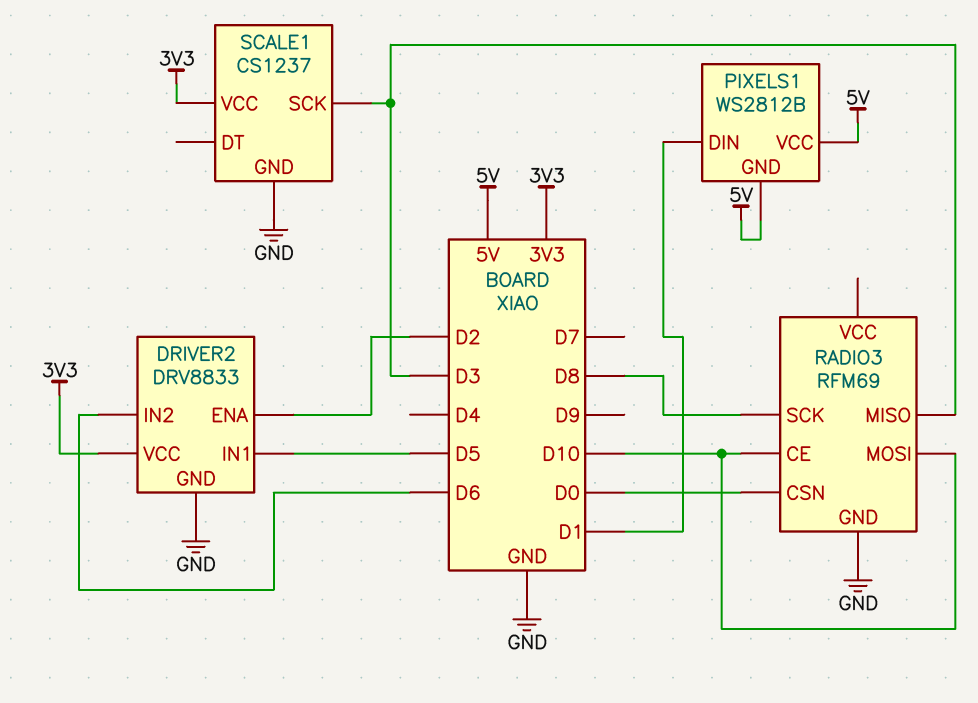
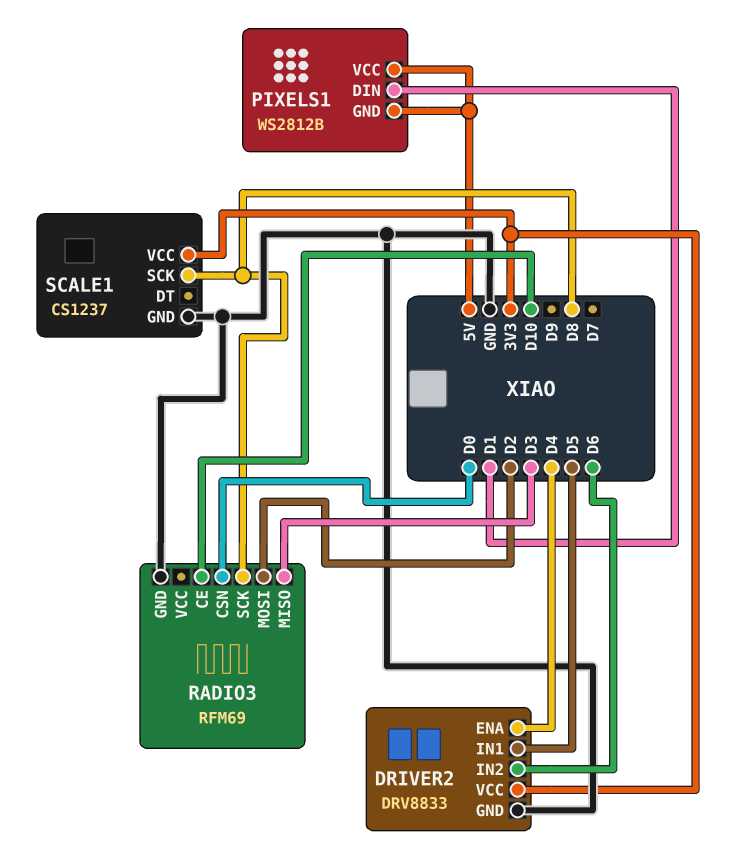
DRIVER2 pin ENA: D2 -> D4
RADIO3 pin MOSI: D10 -> D2
SCALE1 pin SCK: D3 -> D8

